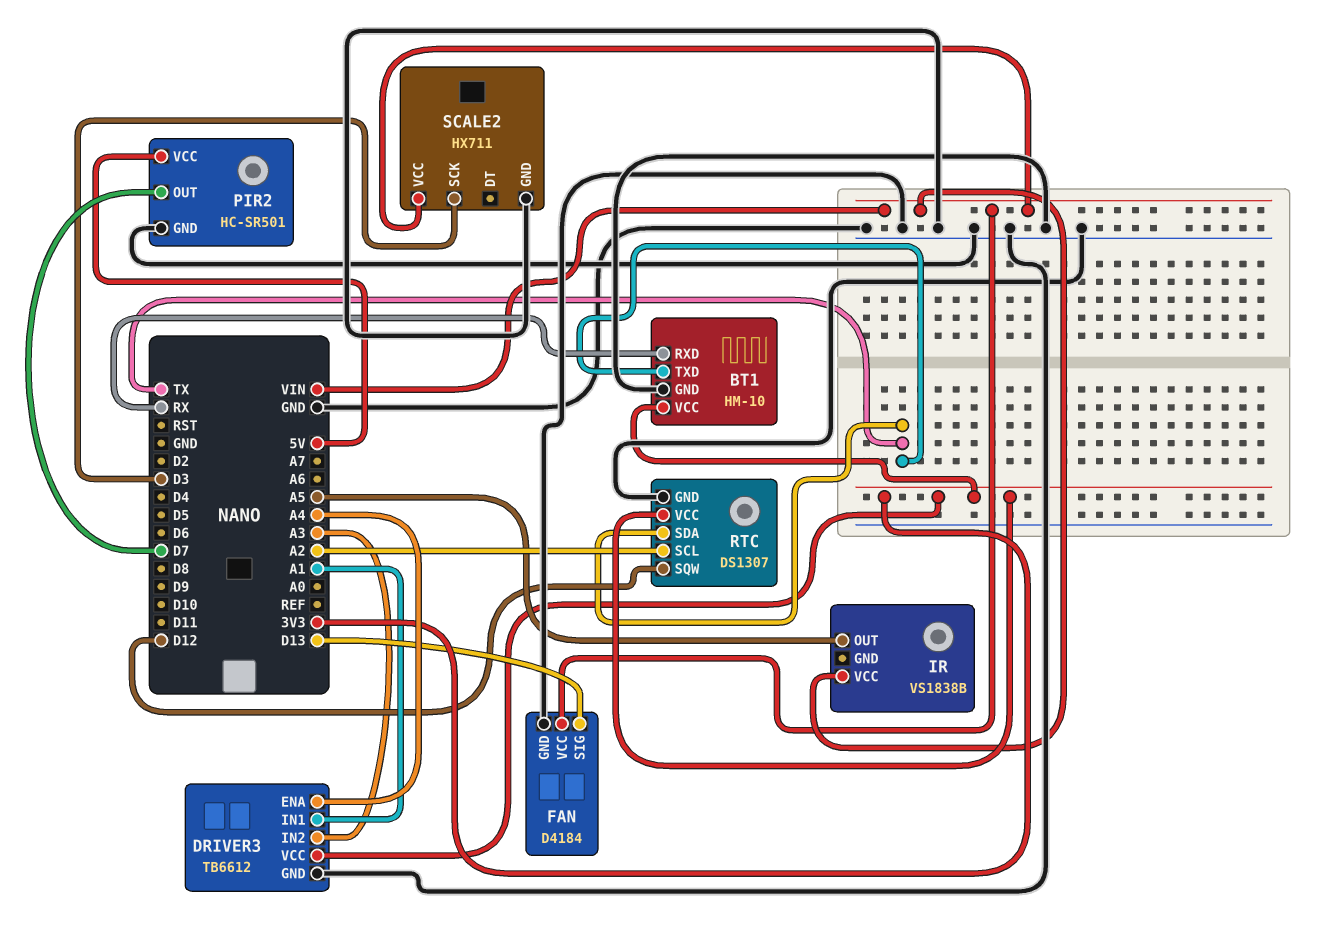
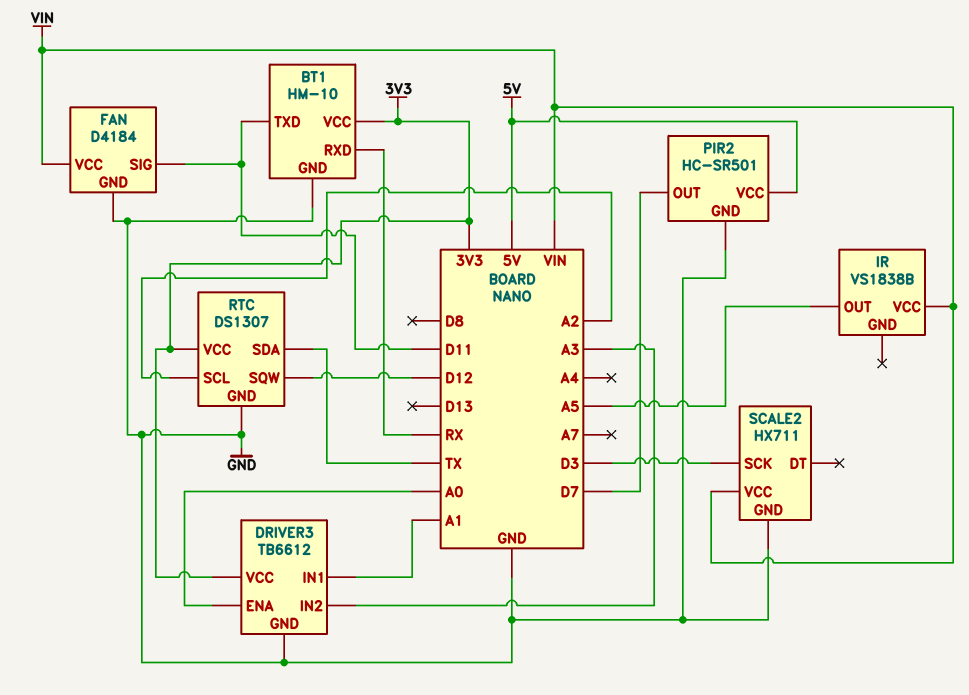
BT1 pin TXD: TX -> D11
DRIVER3 pin ENA: A4 -> A0
FAN pin SIG: D13 -> D11

